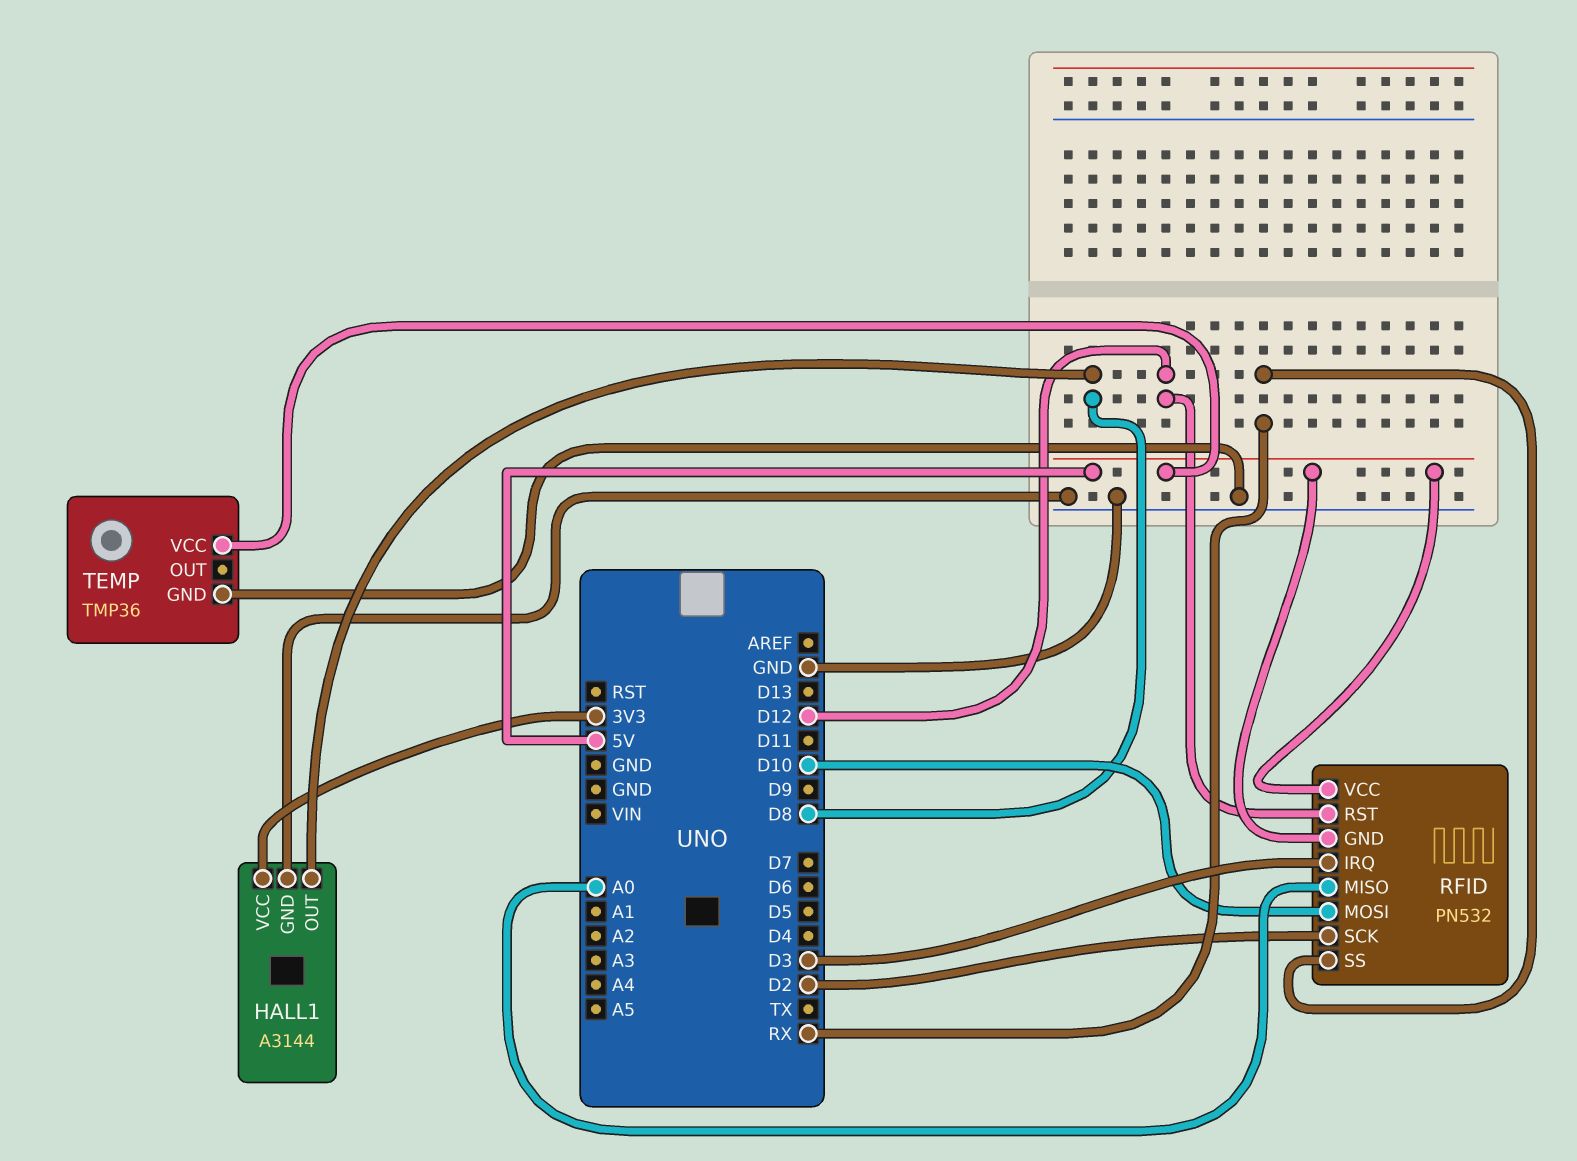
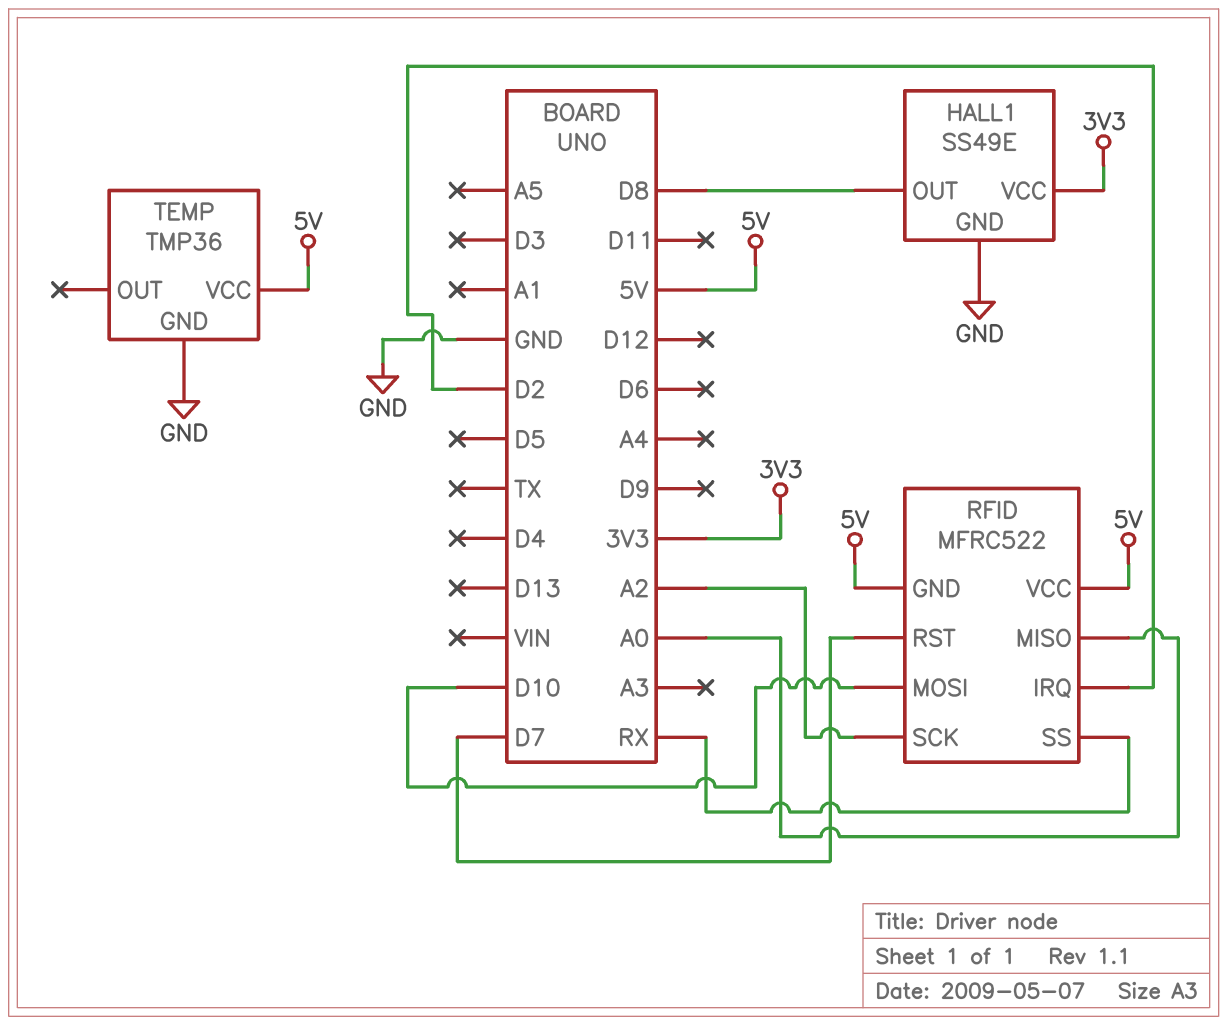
HALL1: A3144 -> SS49E
RFID: PN532 -> MFRC522
RFID pin IRQ: D3 -> D2
RFID pin RST: D12 -> D7
RFID pin SCK: D2 -> A2

